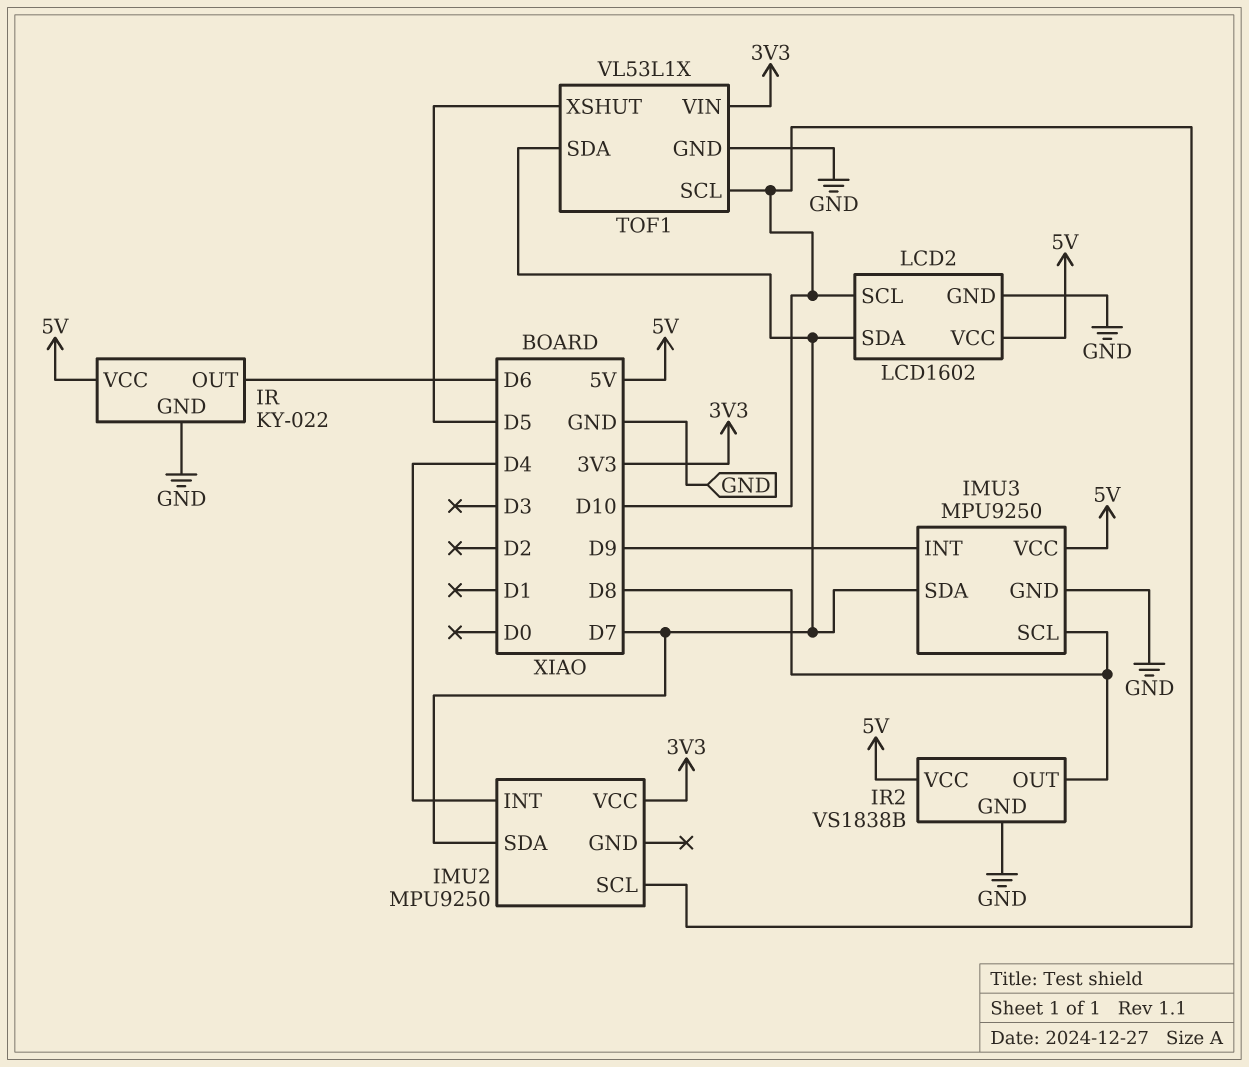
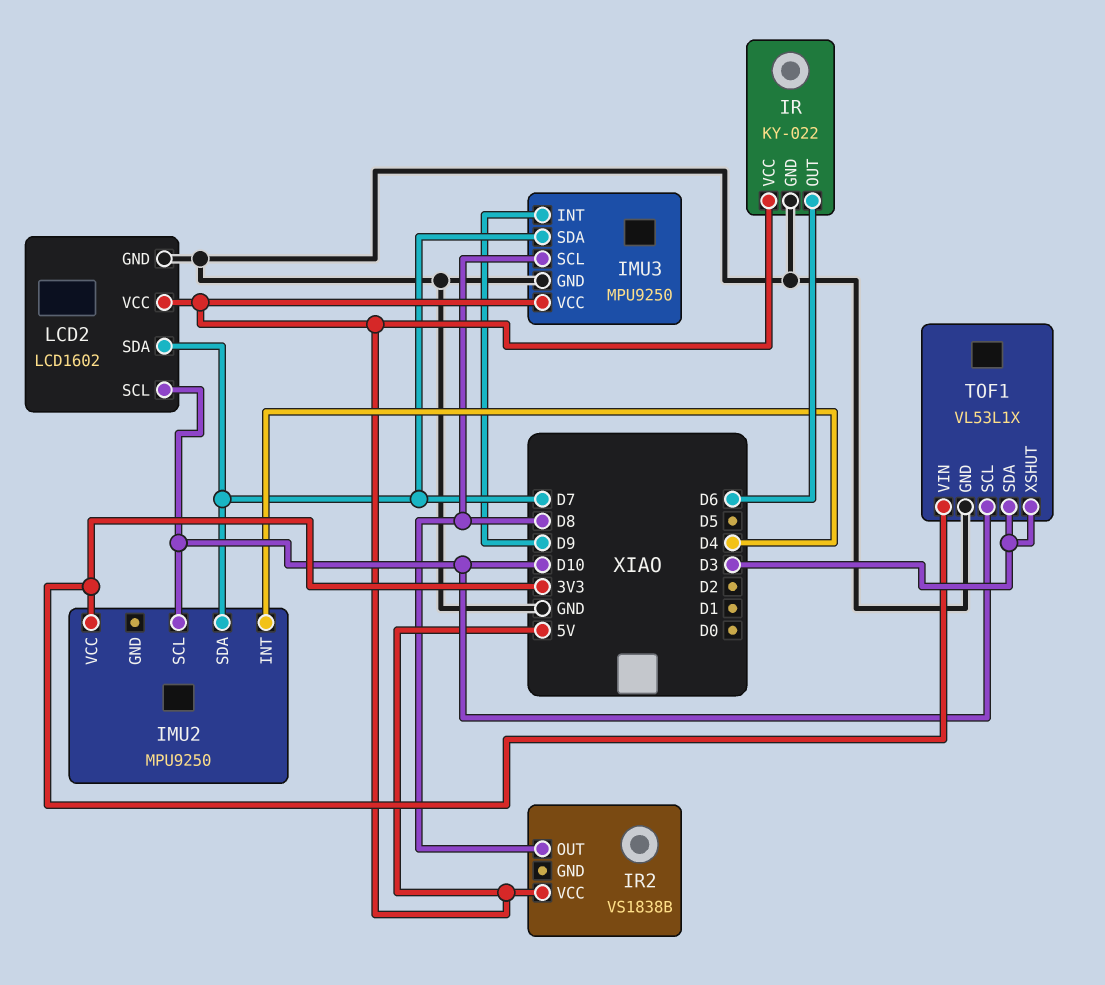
IR2 pin GND: GND -> none
TOF1 pin SDA: D7 -> D3
TOF1 pin XSHUT: D5 -> D3

